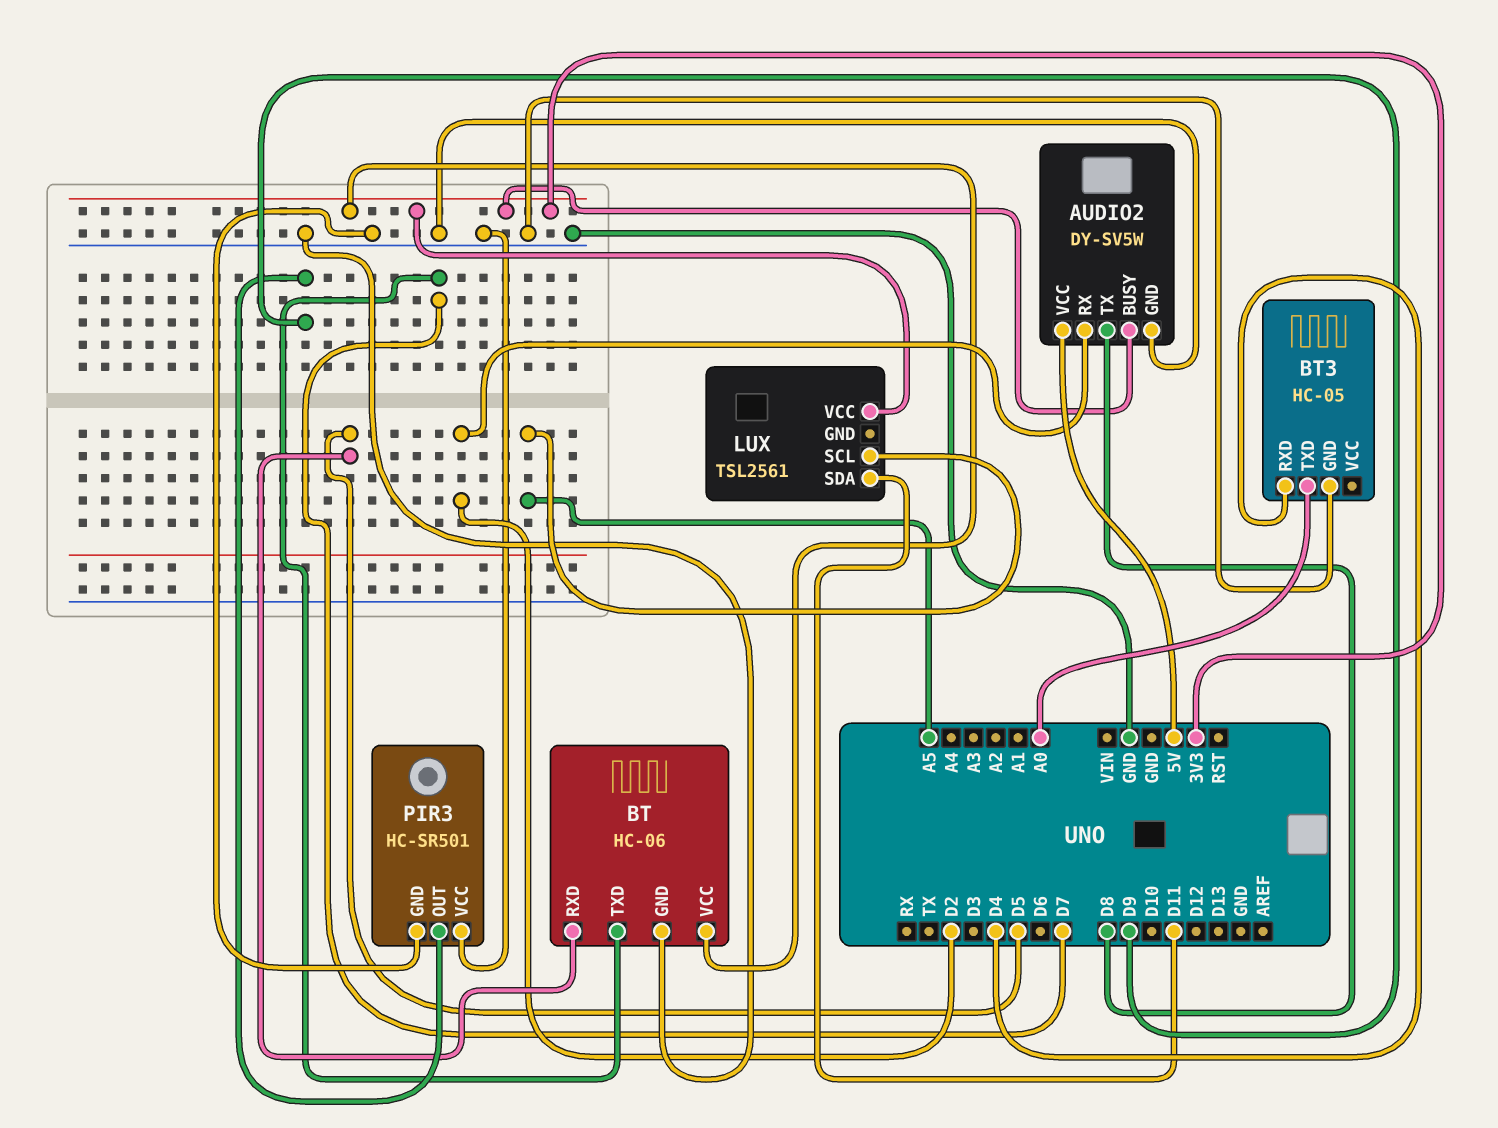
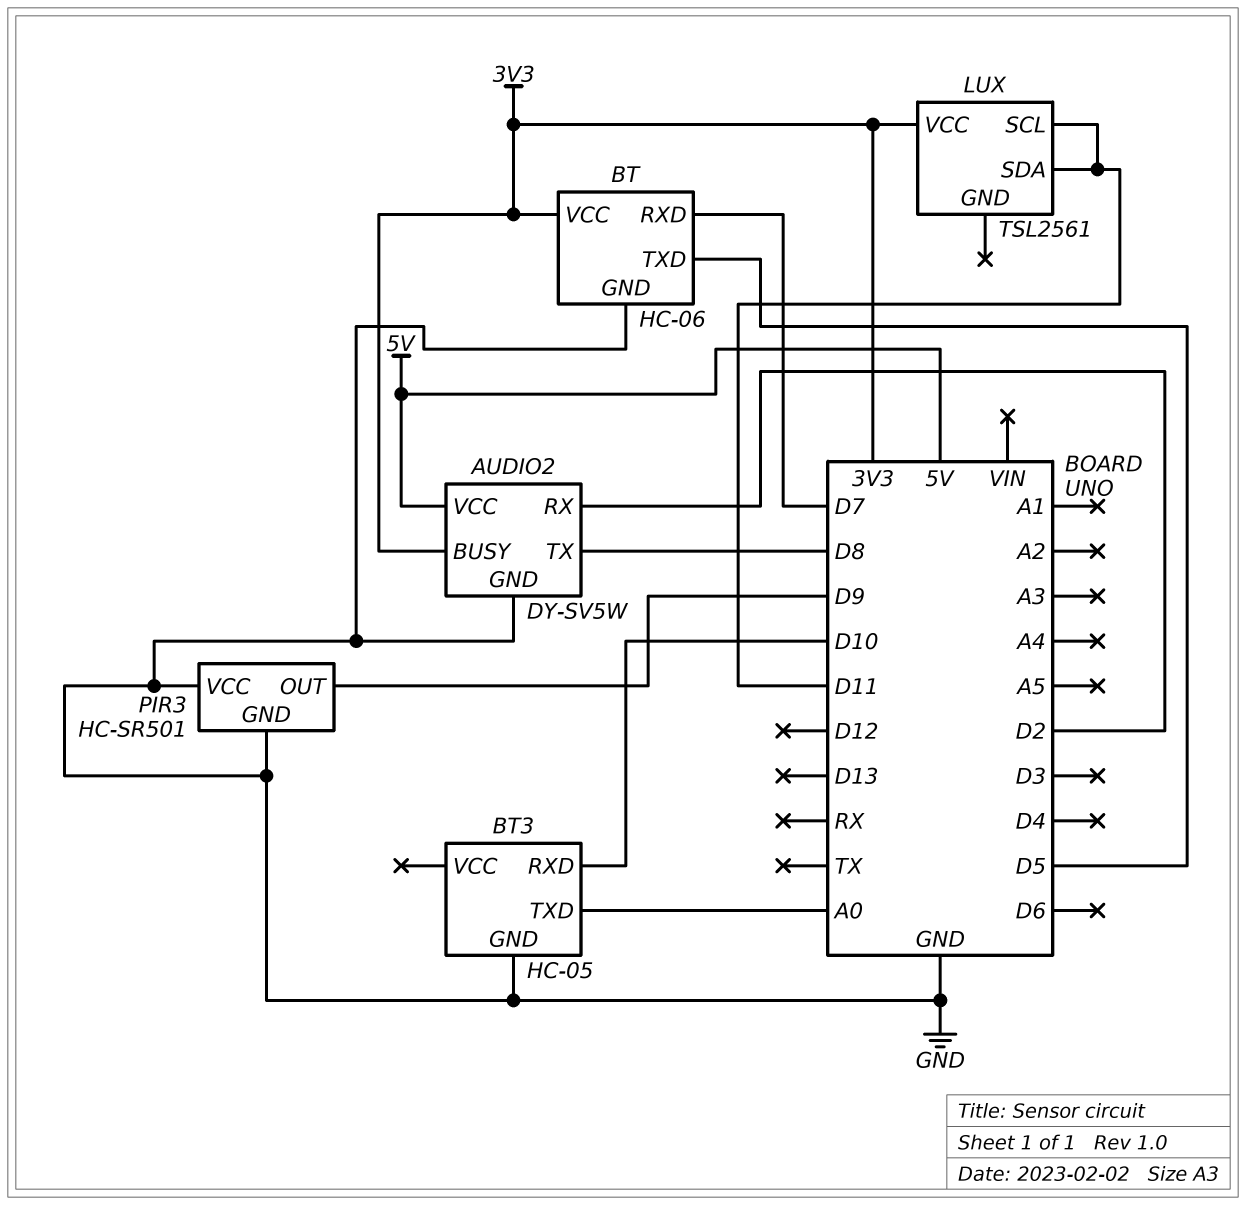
BT pin RXD: D5 -> D7
BT pin TXD: D7 -> D5
BT3 pin RXD: D4 -> D10
LUX pin SCL: A5 -> D11

